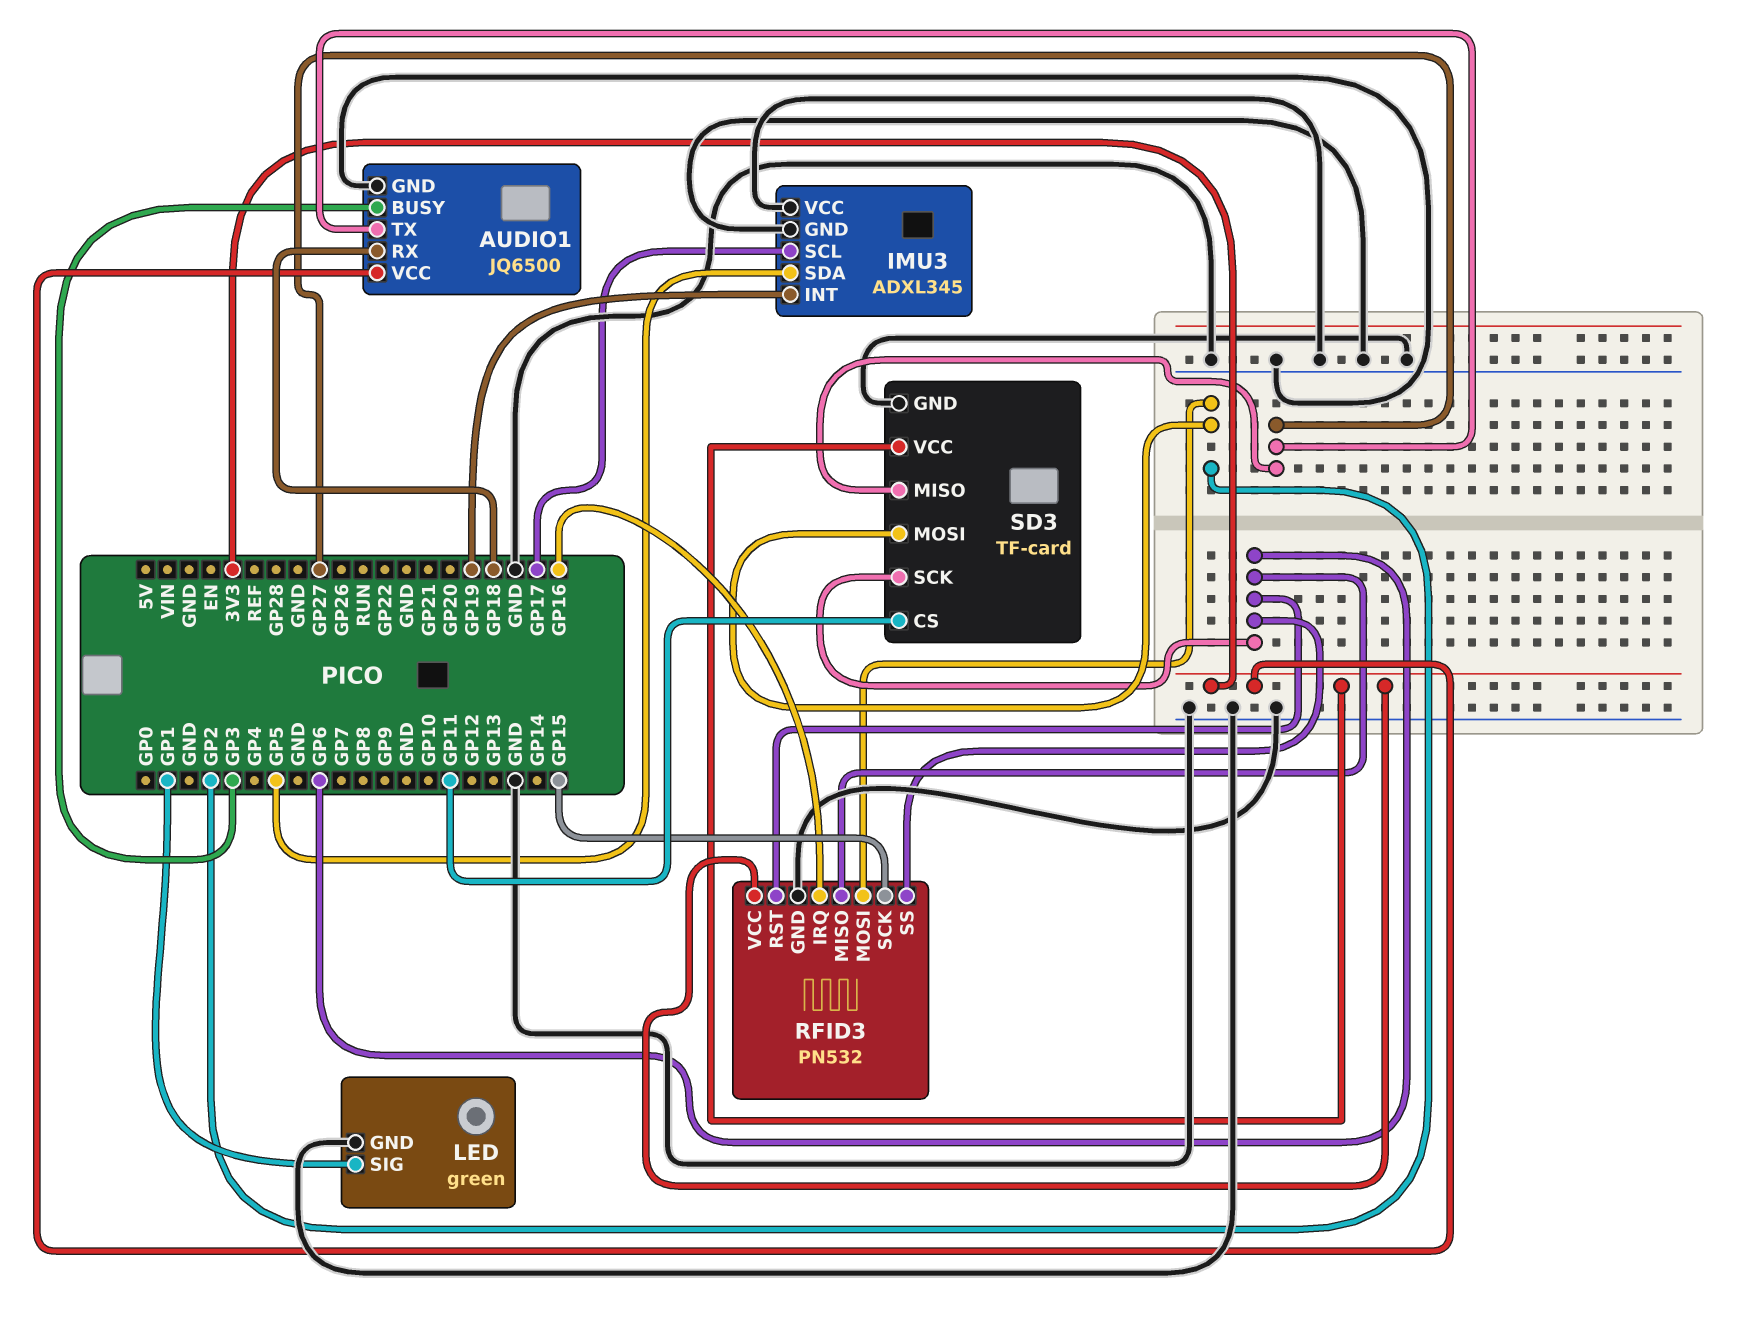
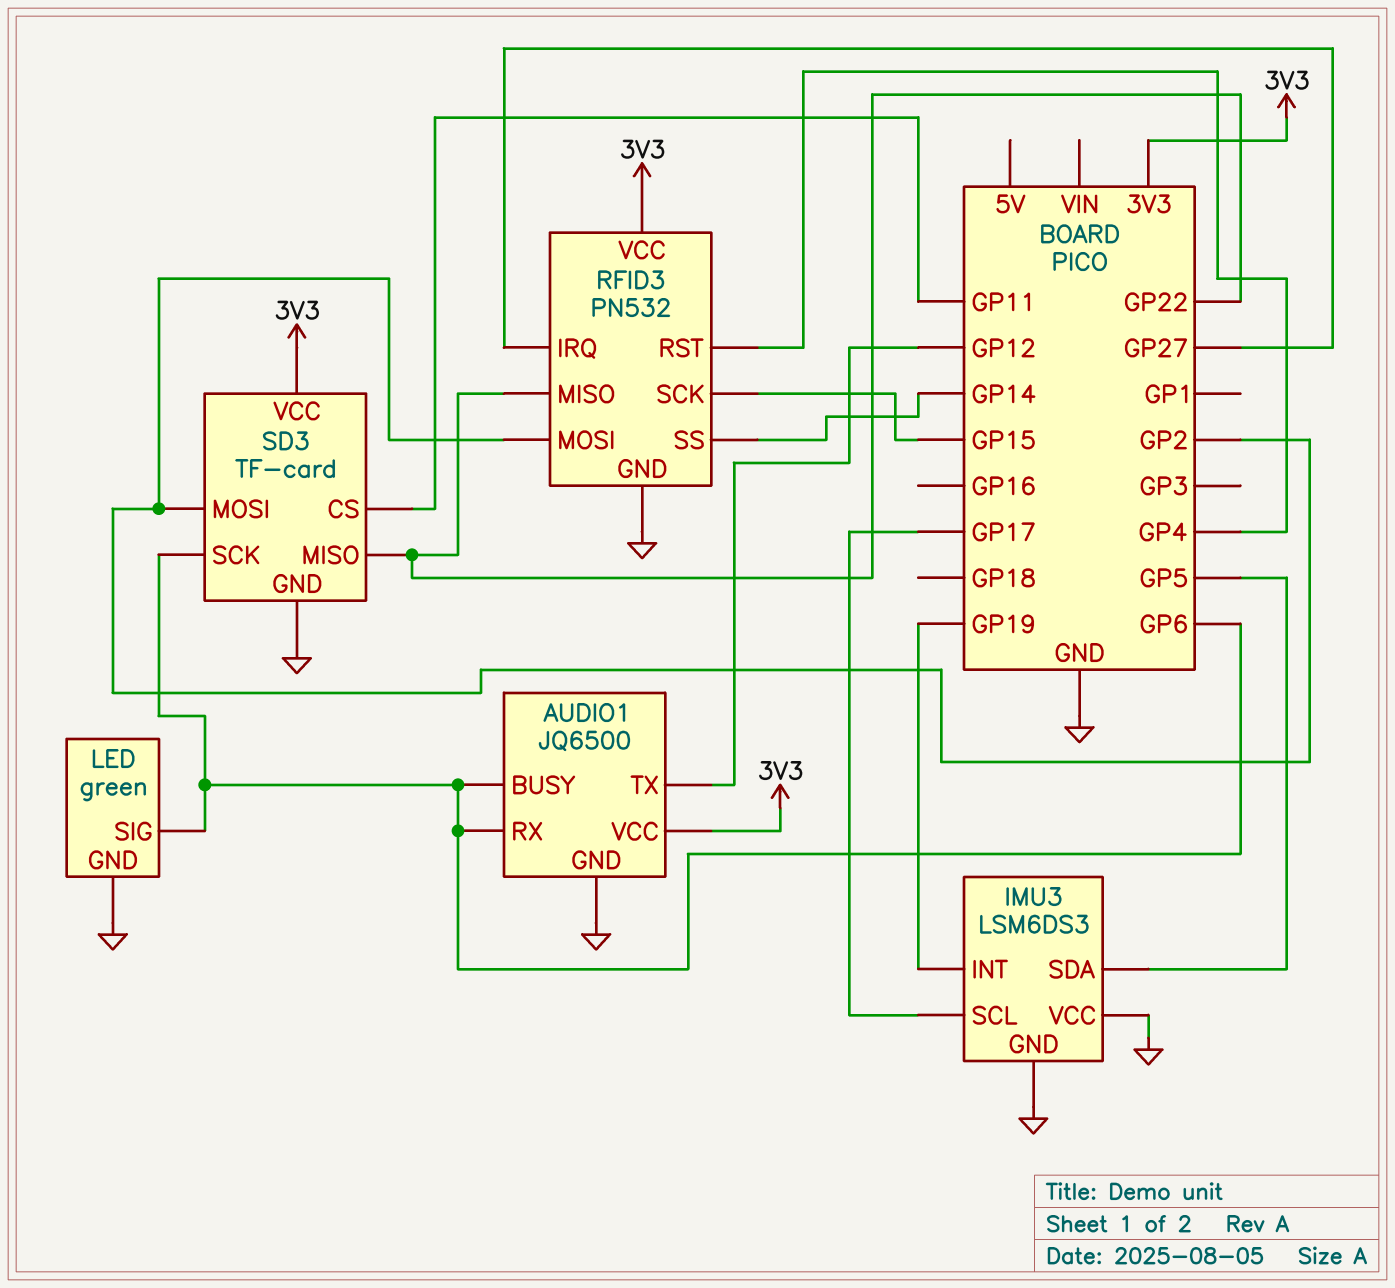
AUDIO1 pin BUSY: GP3 -> GP6
AUDIO1 pin RX: GP18 -> GP6
AUDIO1 pin TX: GP27 -> GP12
IMU3: ADXL345 -> LSM6DS3
LED pin SIG: GP1 -> GP6
RFID3 pin IRQ: GP16 -> GP27
RFID3 pin MISO: GP6 -> GP22
RFID3 pin RST: GP6 -> GP4
RFID3 pin SS: GP6 -> GP14
SD3 pin MISO: GP27 -> GP22

